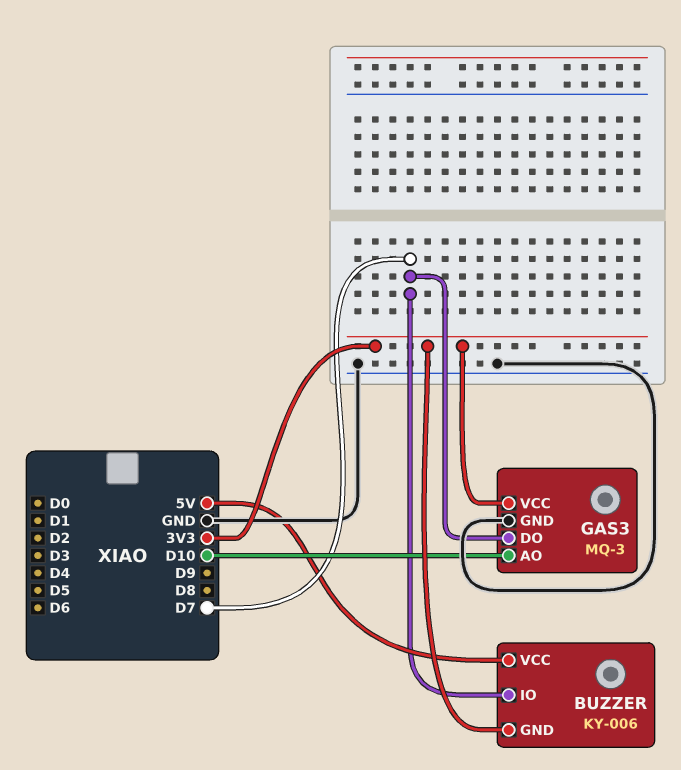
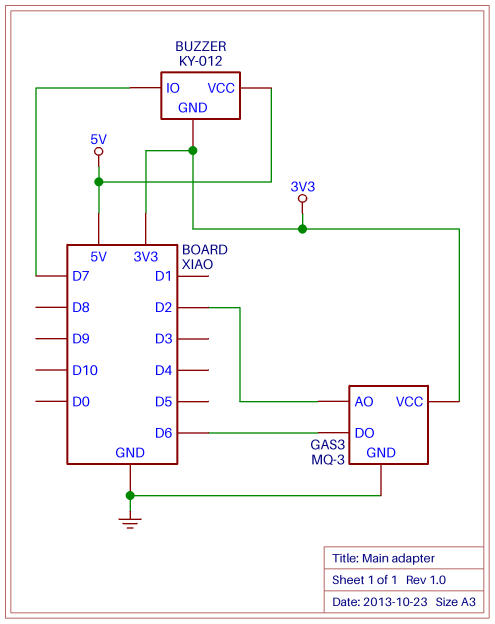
BUZZER: KY-006 -> KY-012
GAS3 pin AO: D10 -> D2
GAS3 pin DO: D7 -> D6

